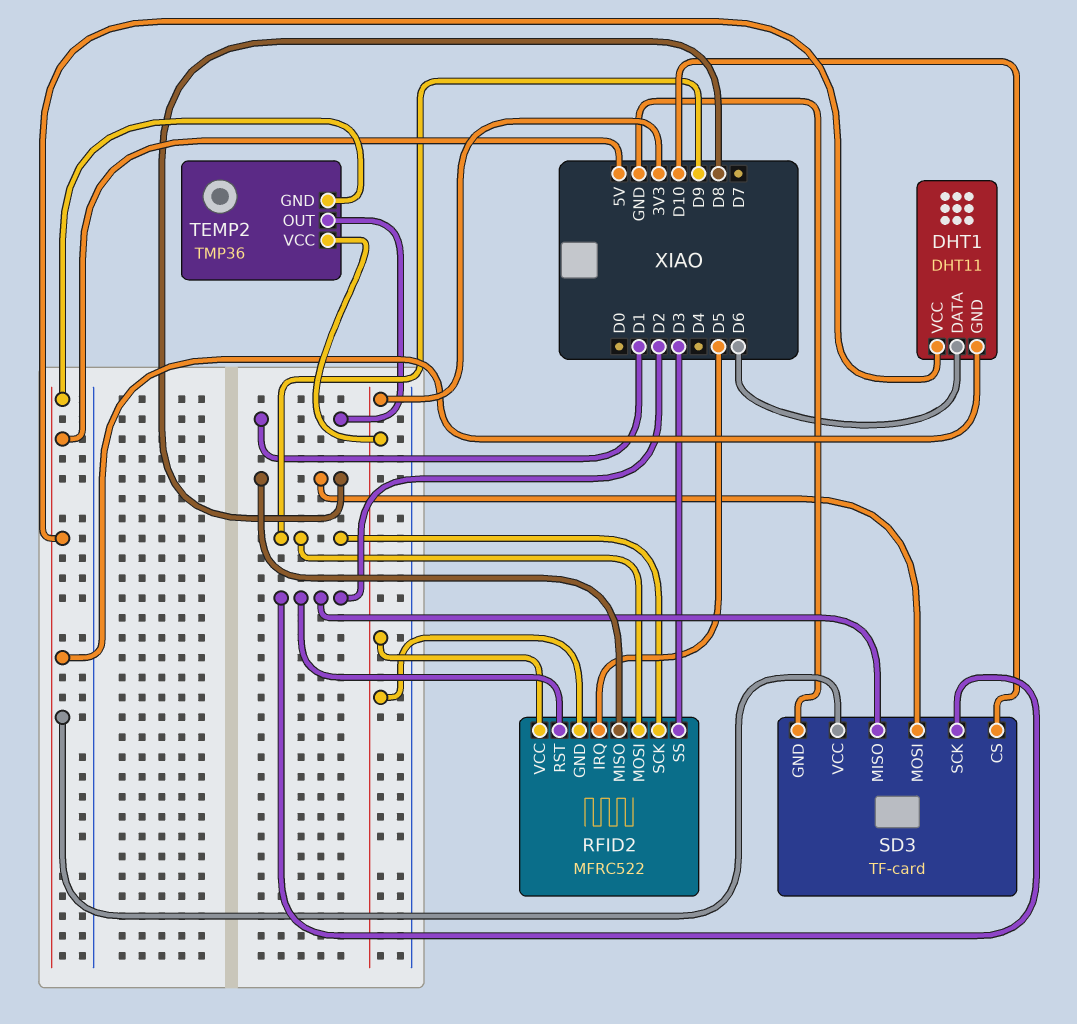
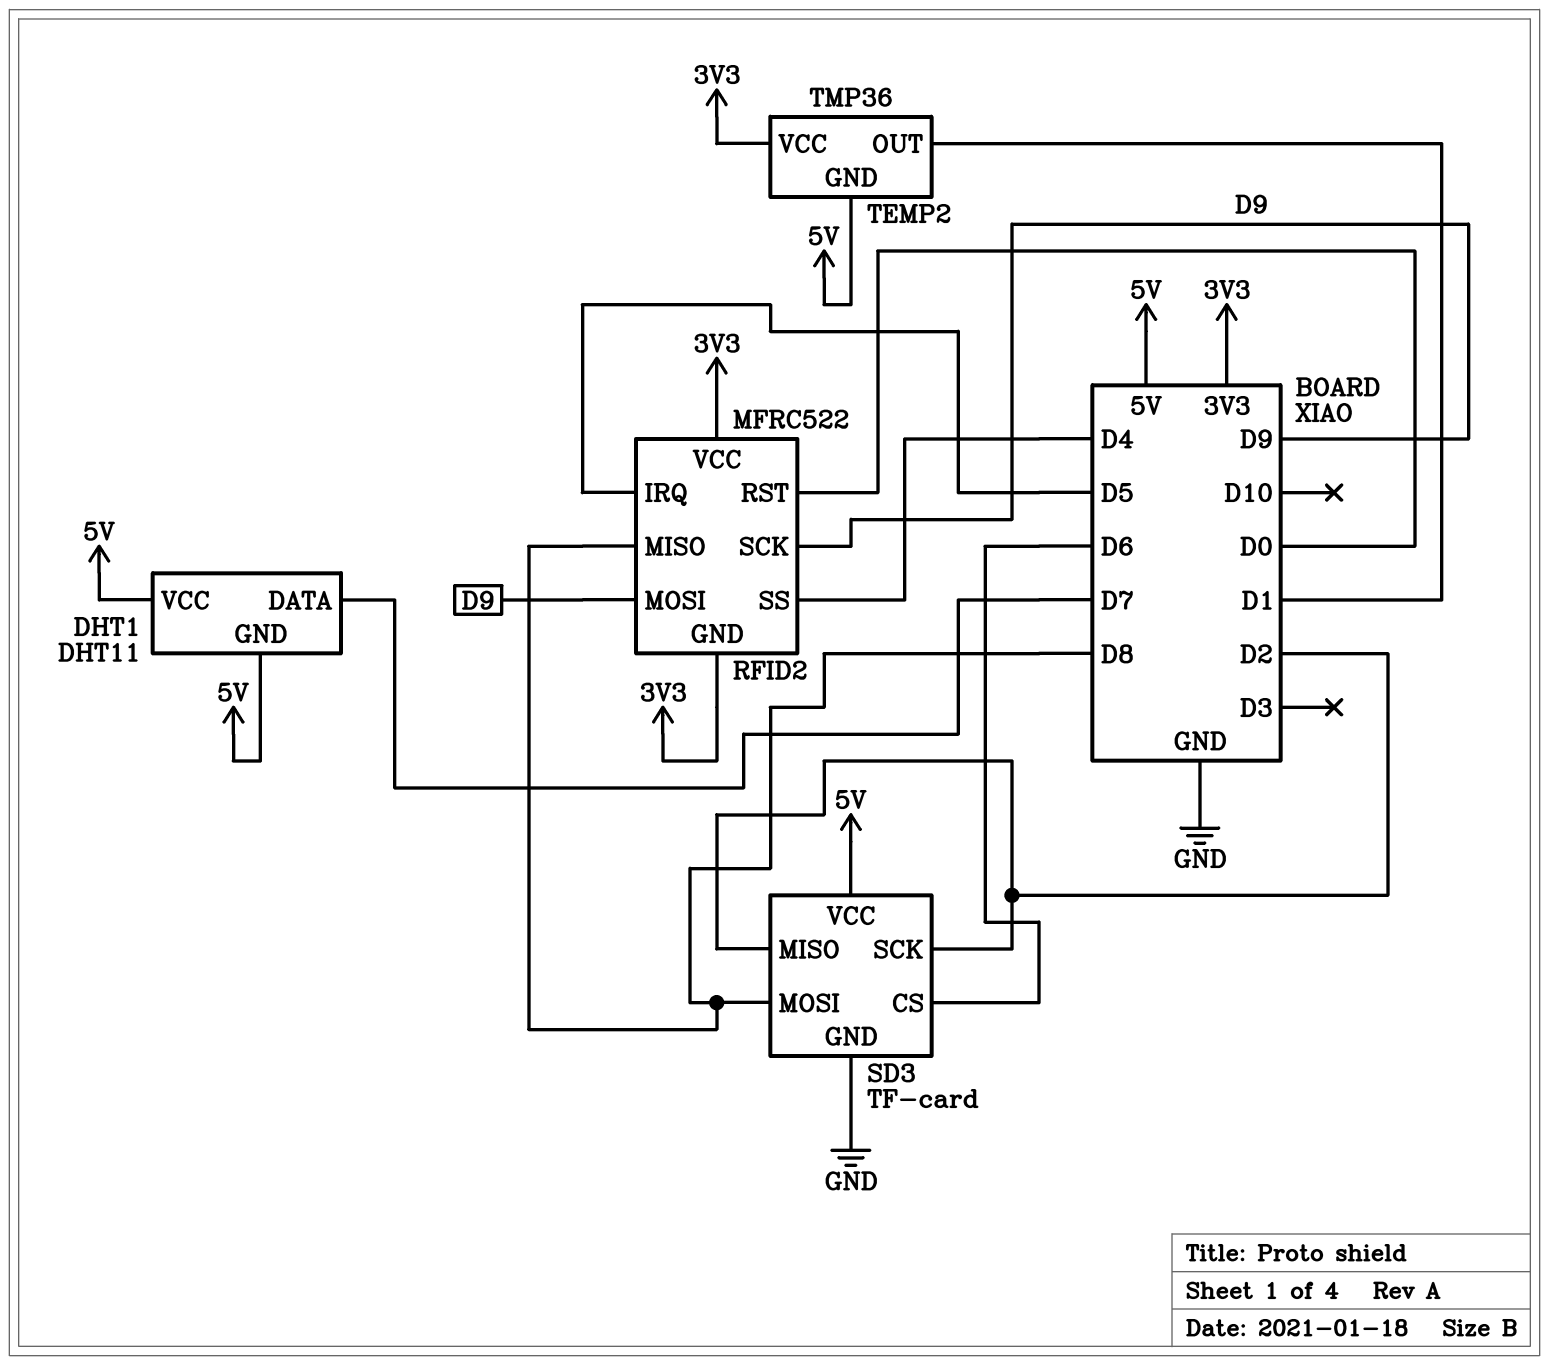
DHT1 pin DATA: D6 -> D7
RFID2 pin RST: D2 -> D0
RFID2 pin SS: D3 -> D4
SD3 pin CS: D10 -> D6

